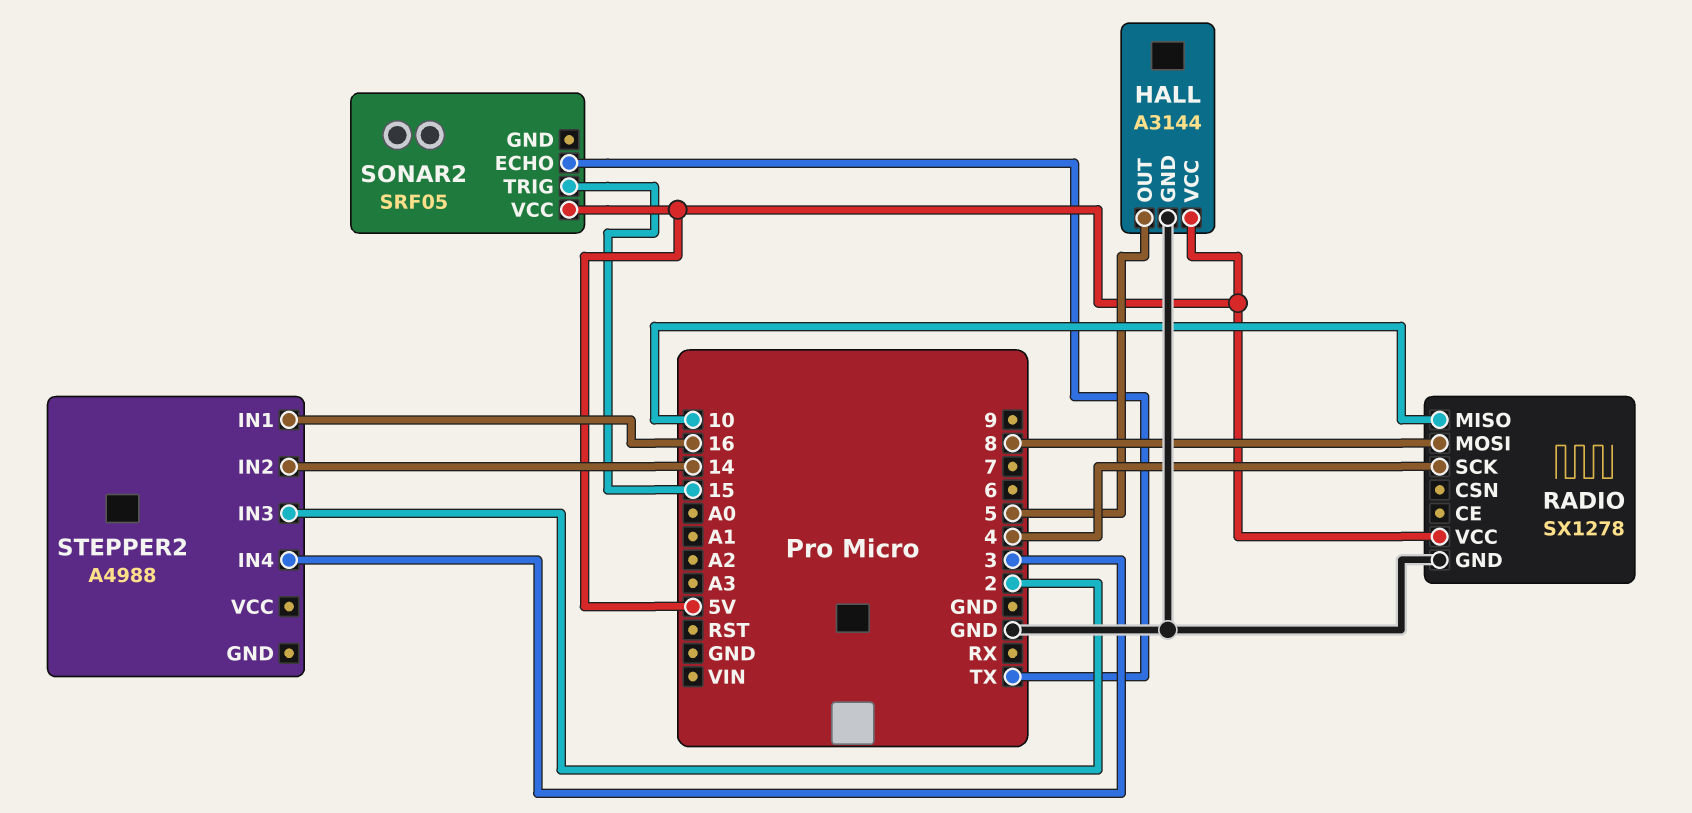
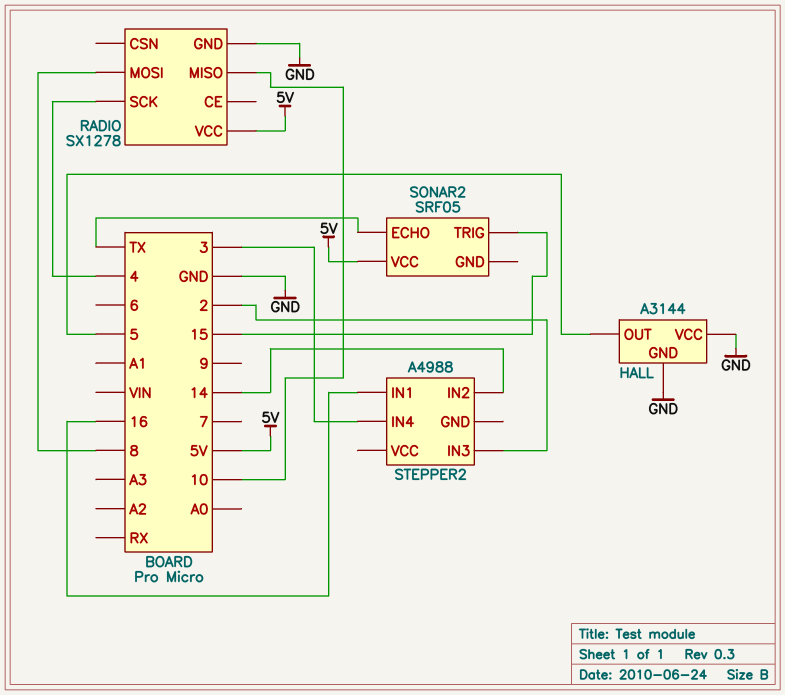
HALL pin VCC: 5V -> GND

